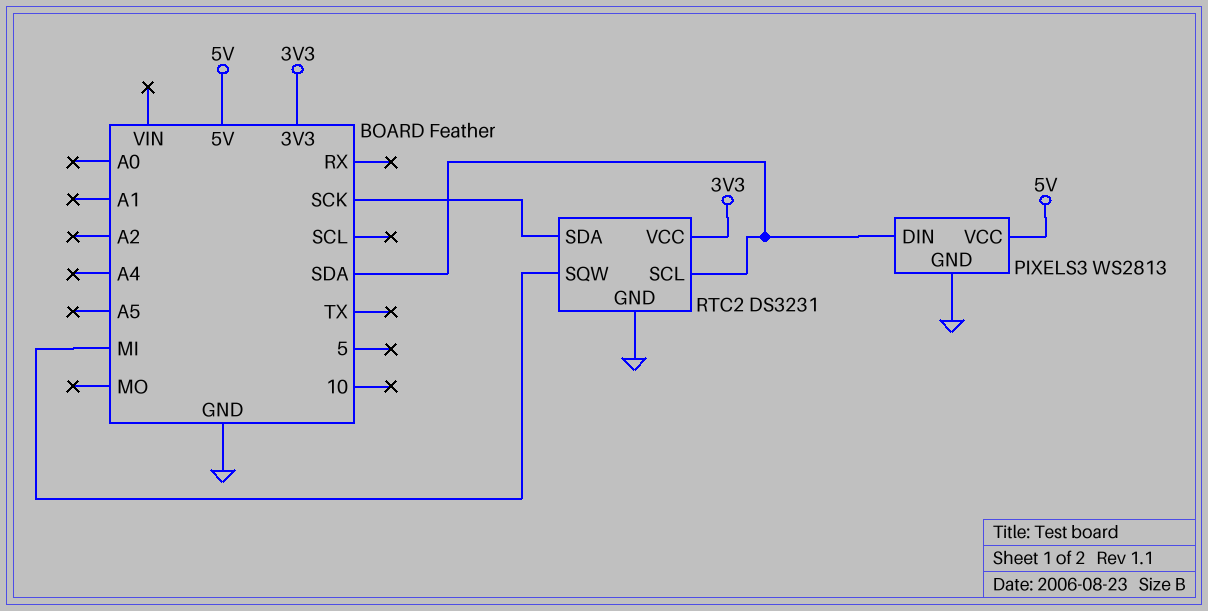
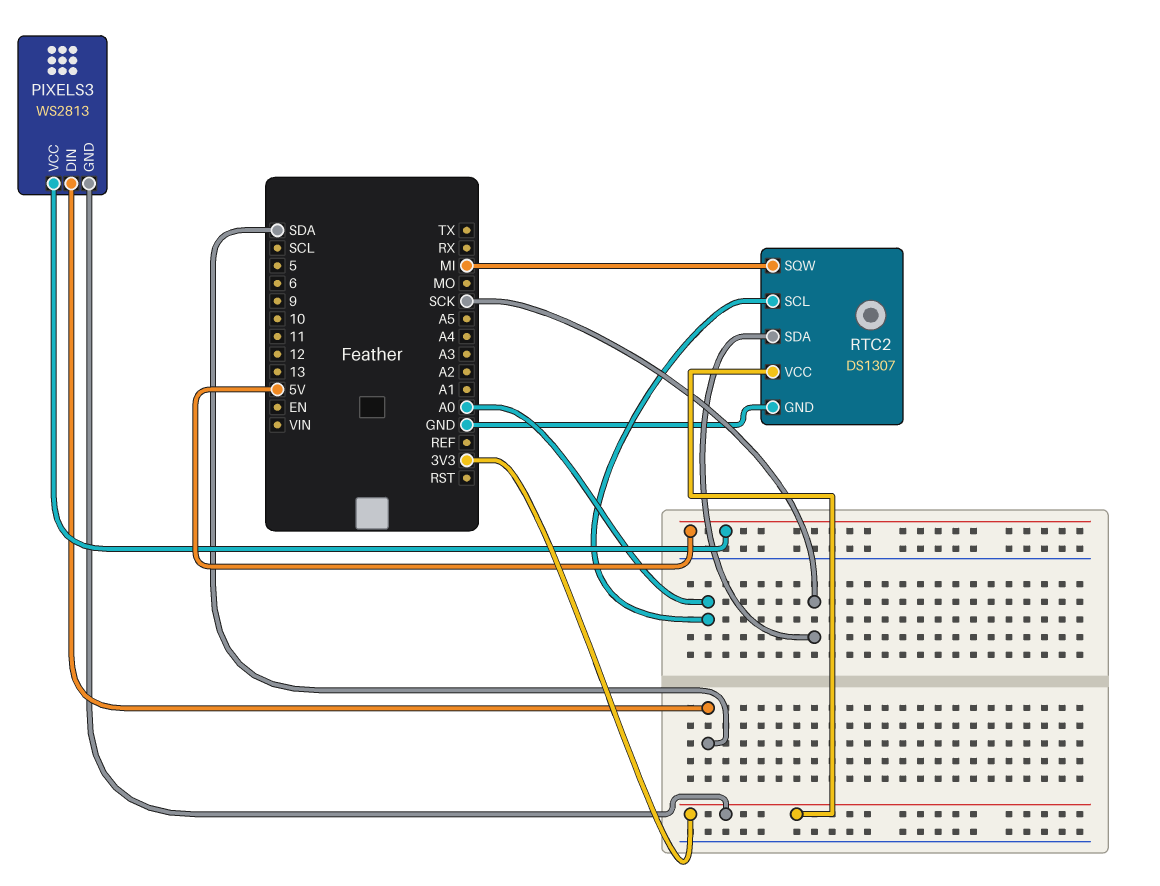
PIXELS3 pin GND: GND -> 3V3
RTC2: DS3231 -> DS1307
RTC2 pin SCL: SDA -> A0

